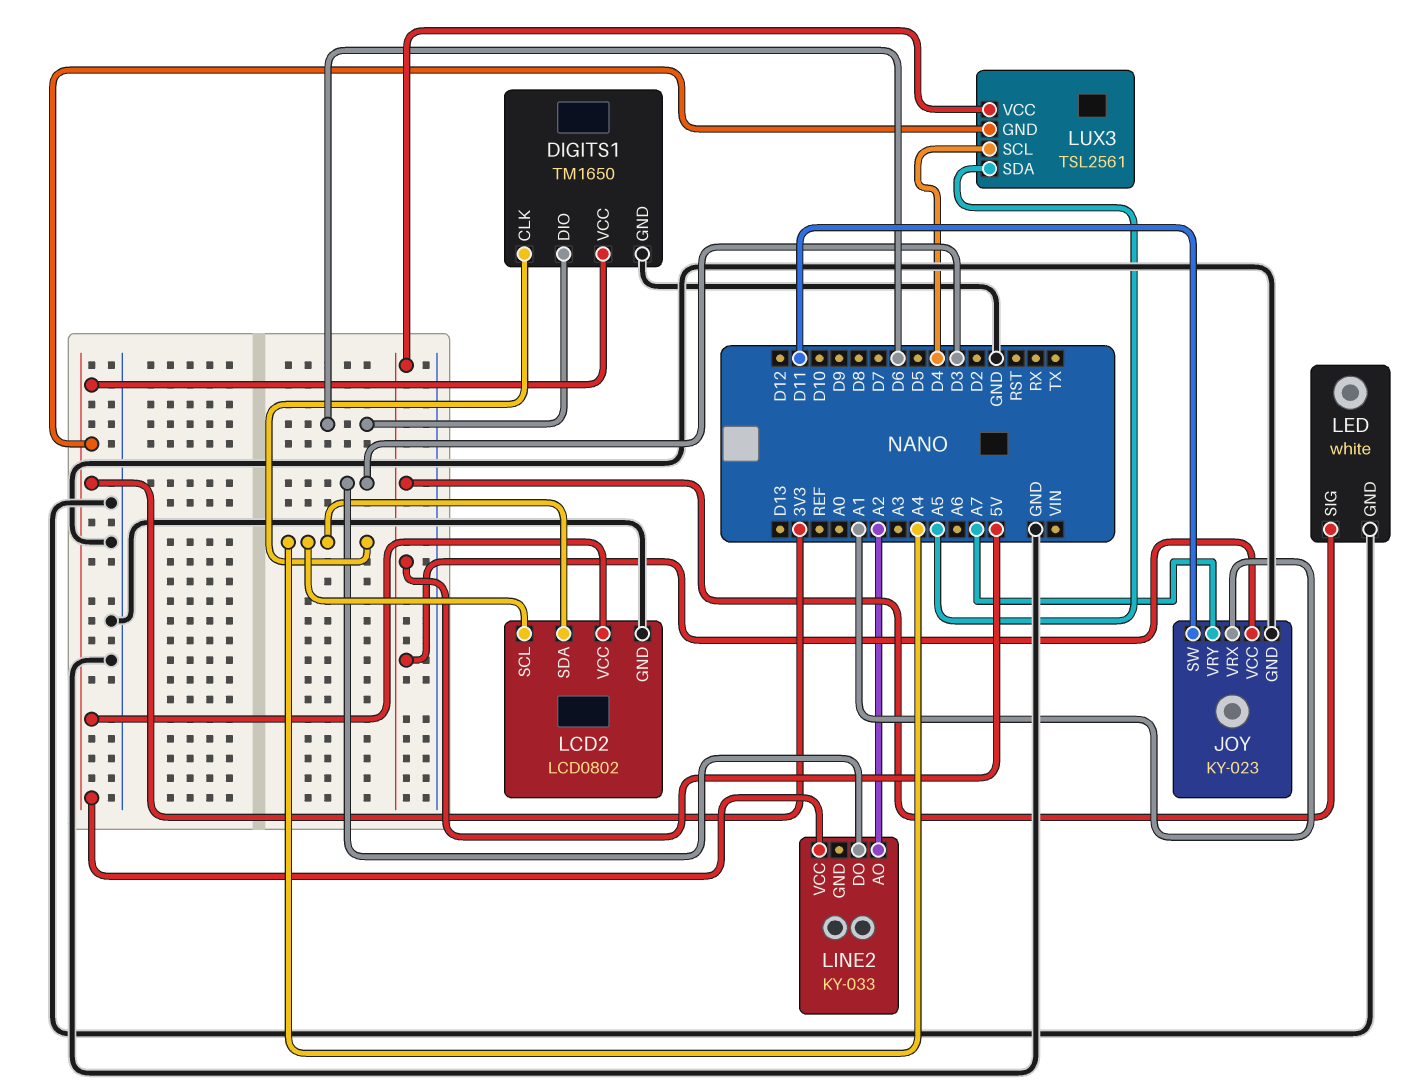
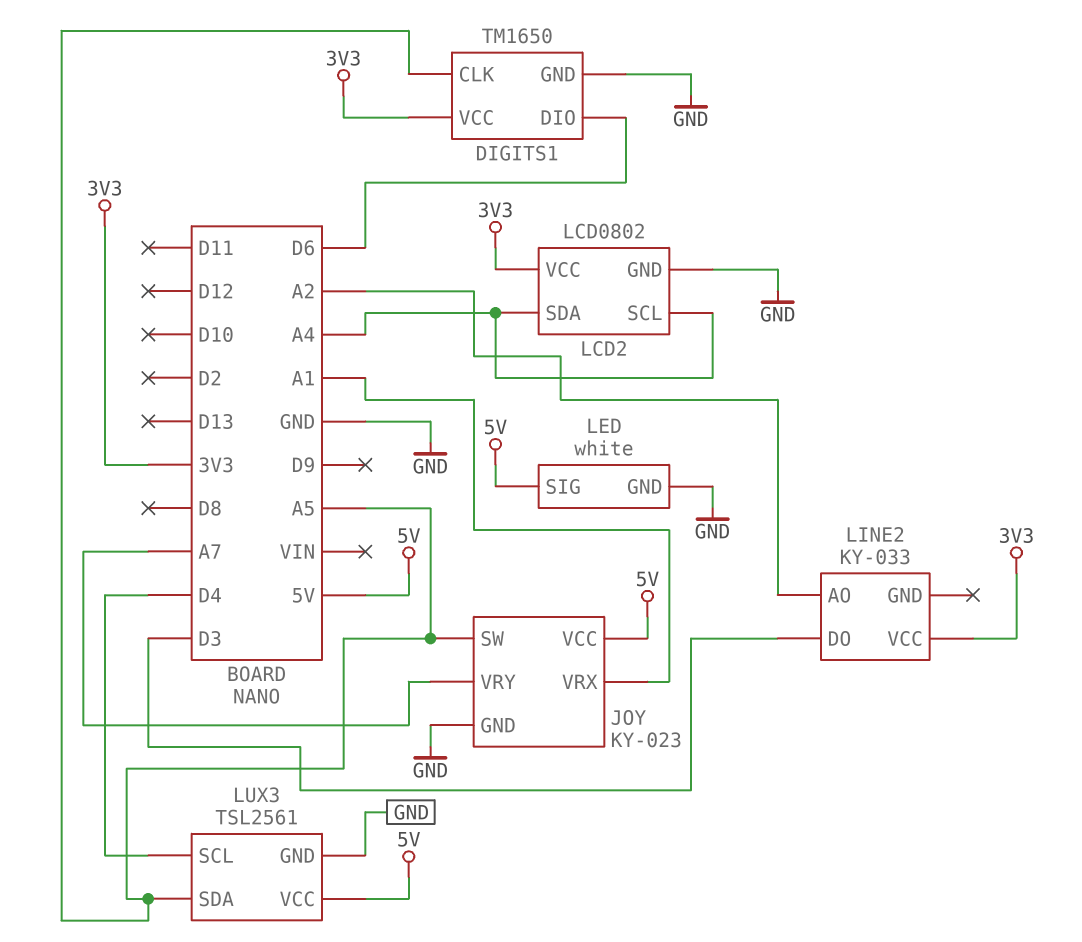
DIGITS1 pin CLK: A4 -> A5
JOY pin SW: D11 -> A5
LUX3 pin GND: 3V3 -> GND

